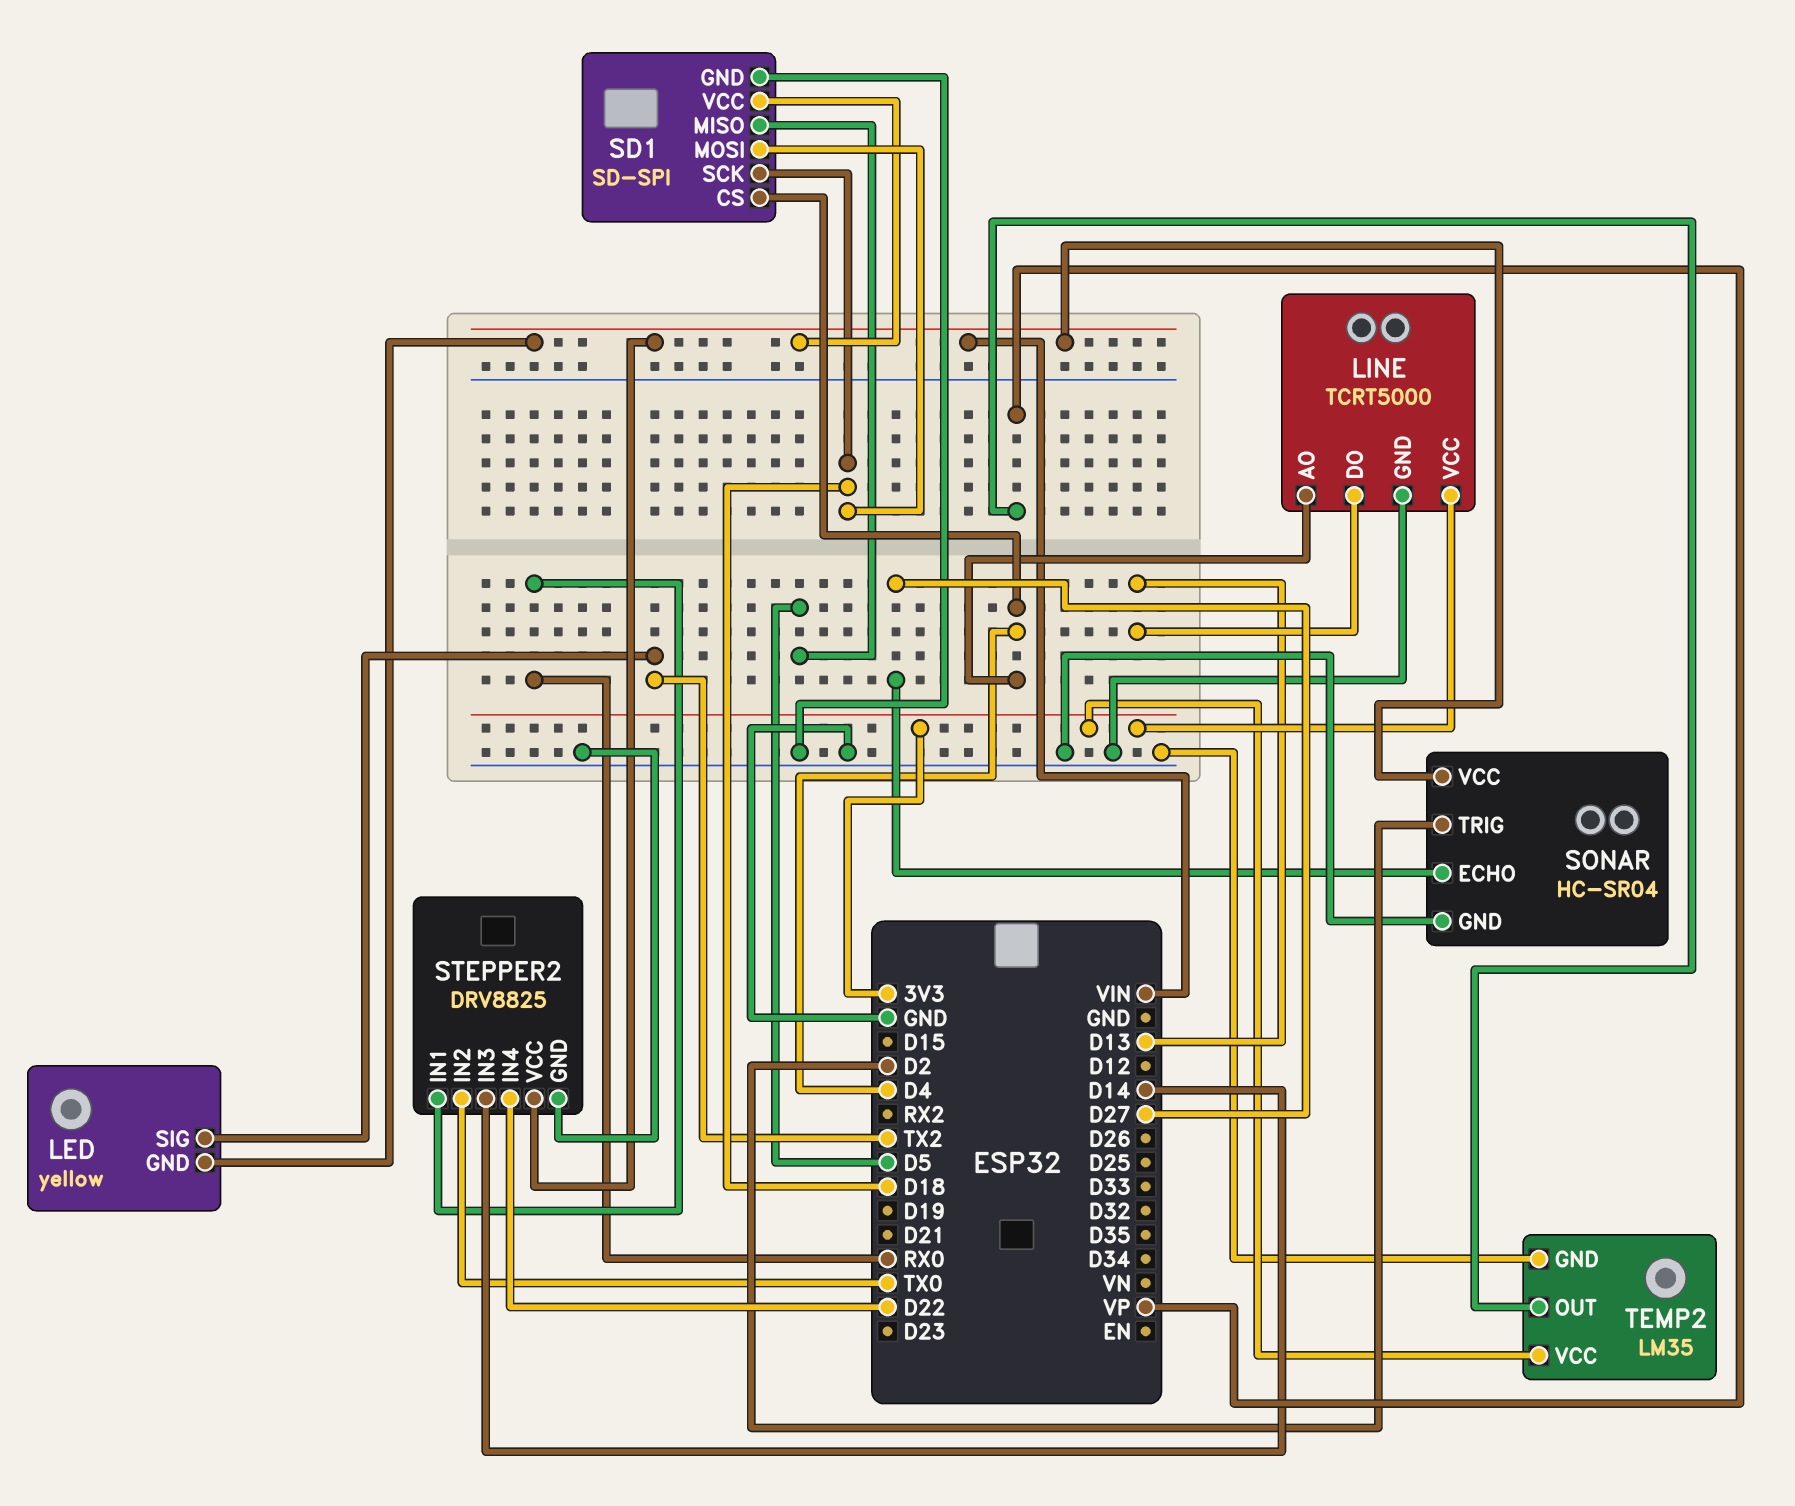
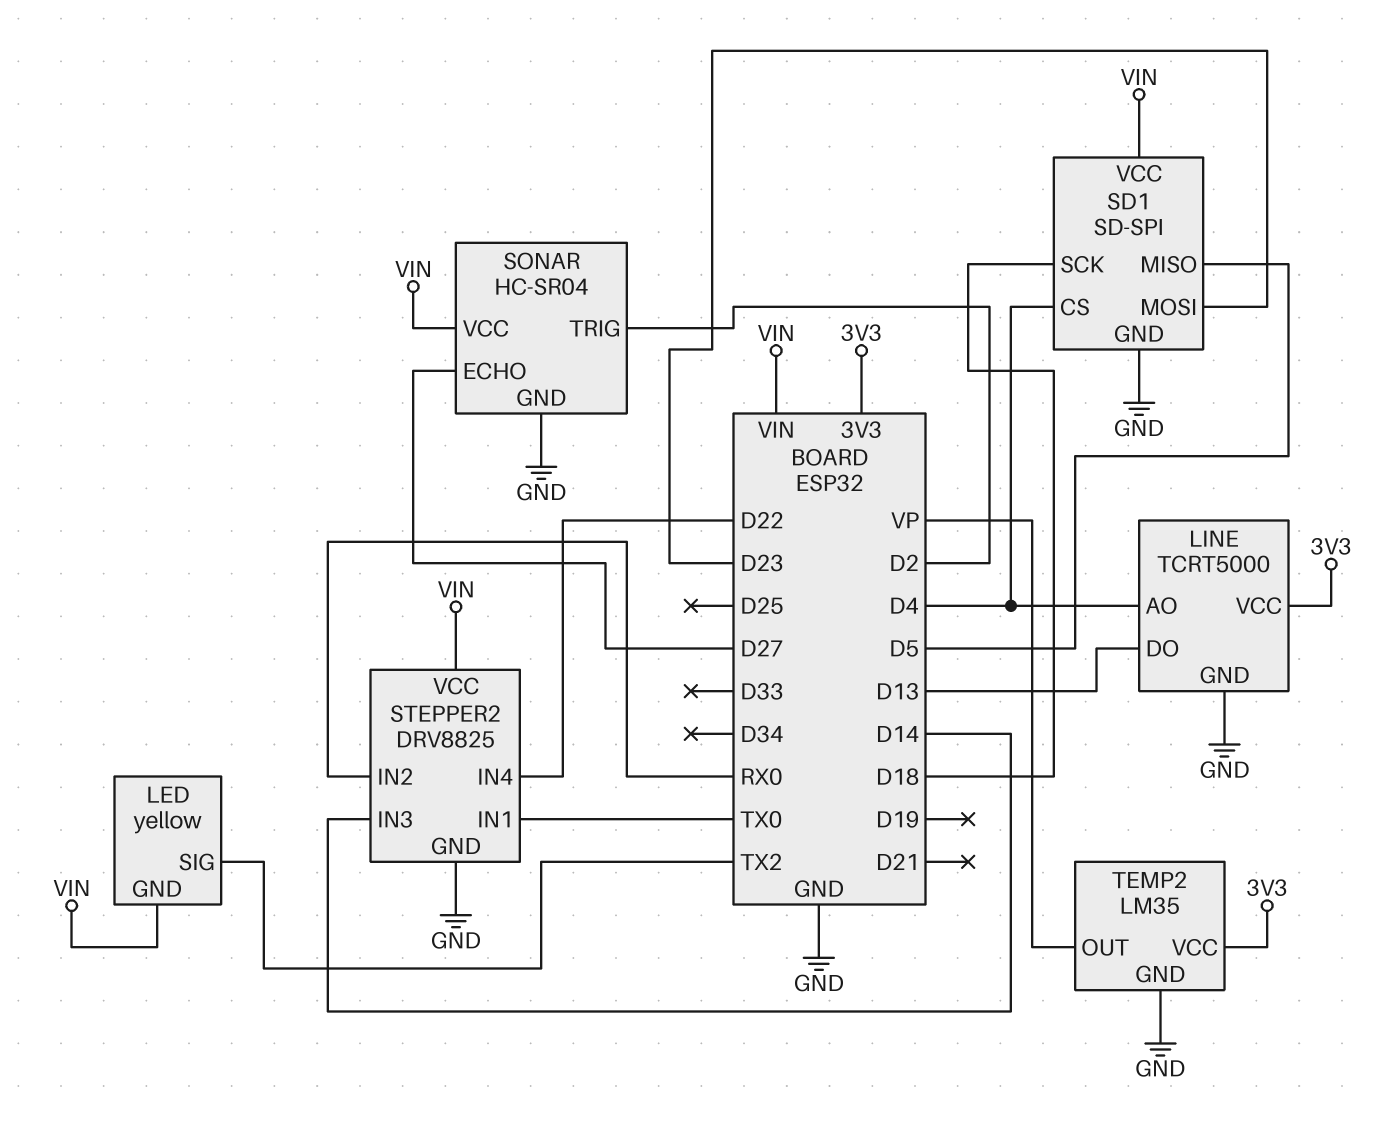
SD1 pin MOSI: D18 -> D23
STEPPER2 pin IN1: RX0 -> TX0
STEPPER2 pin IN2: TX0 -> RX0

